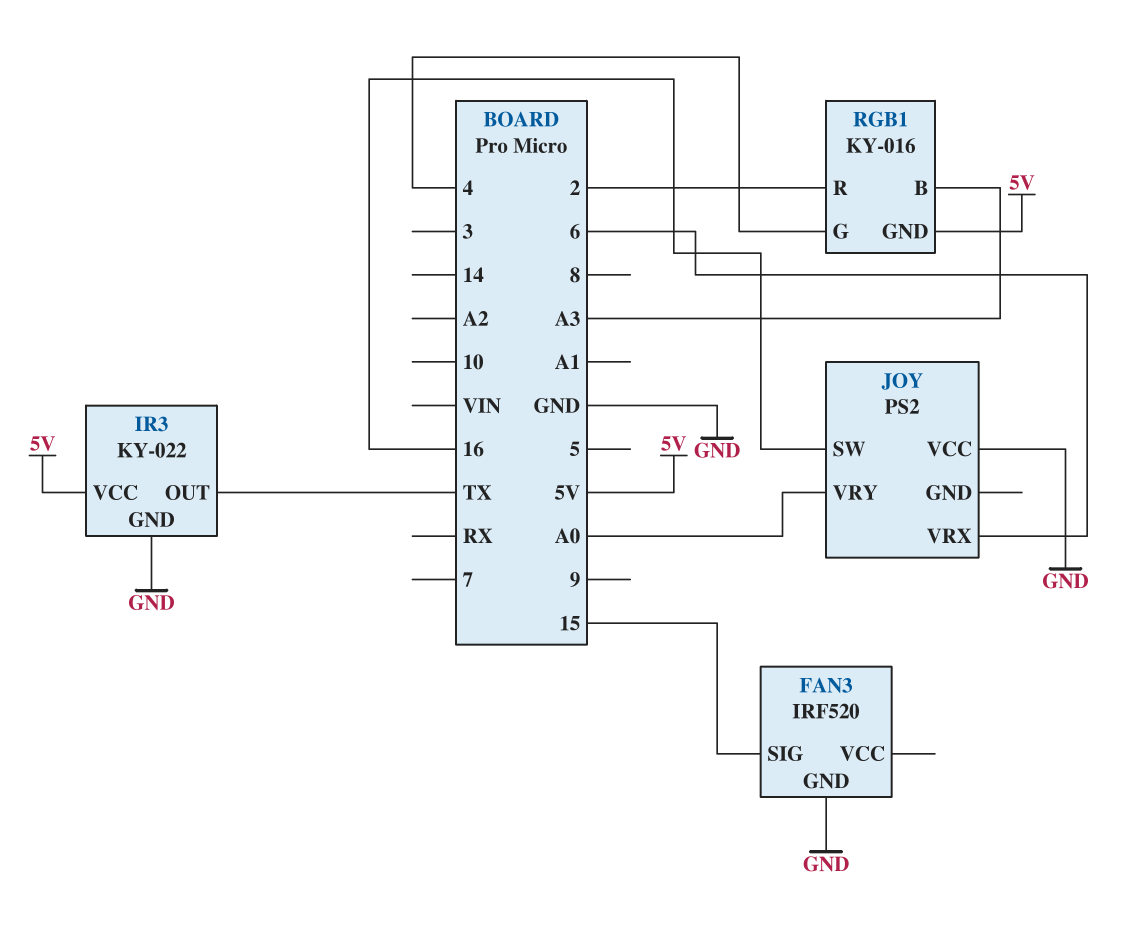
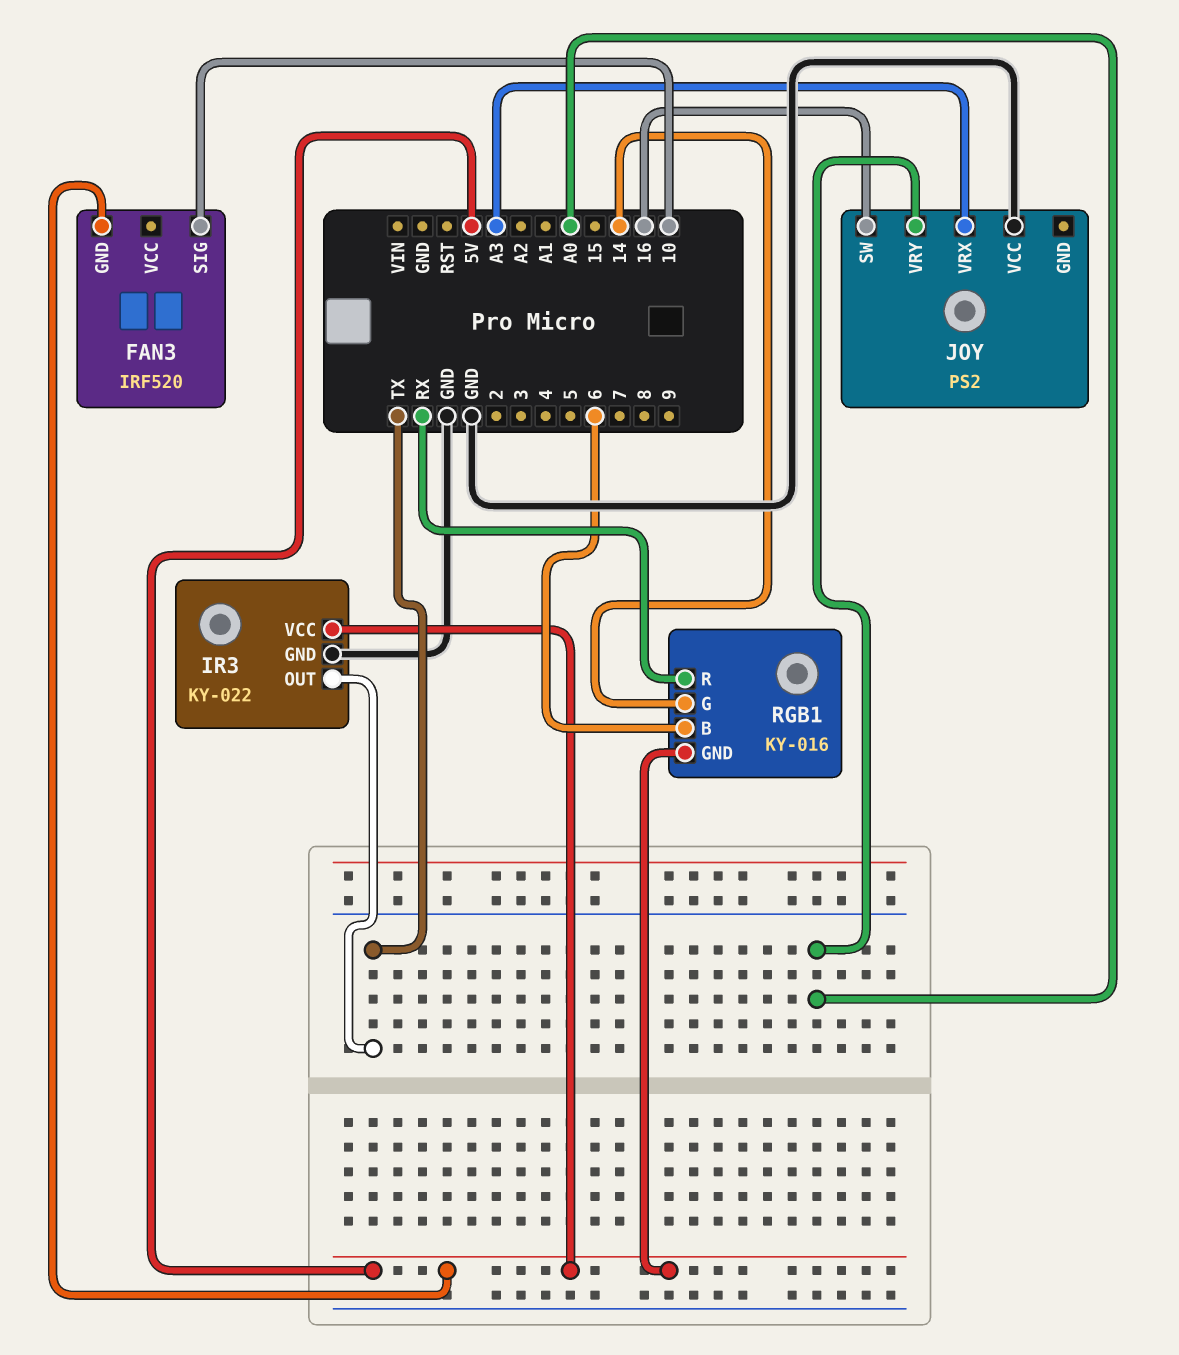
FAN3 pin GND: GND -> 5V
FAN3 pin SIG: 15 -> 10
JOY pin VRX: 6 -> A3
RGB1 pin B: A3 -> 6
RGB1 pin G: 4 -> 14
RGB1 pin R: 2 -> RX

